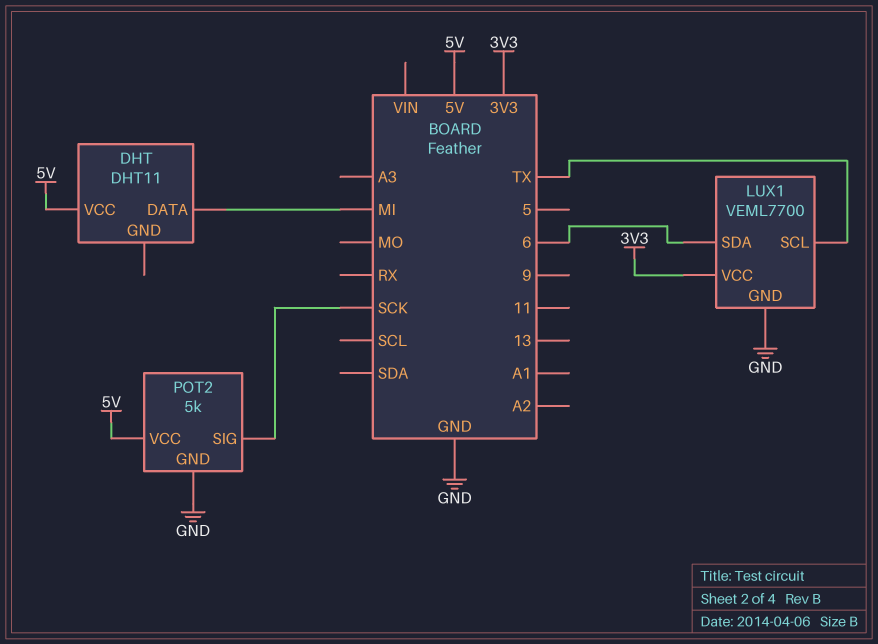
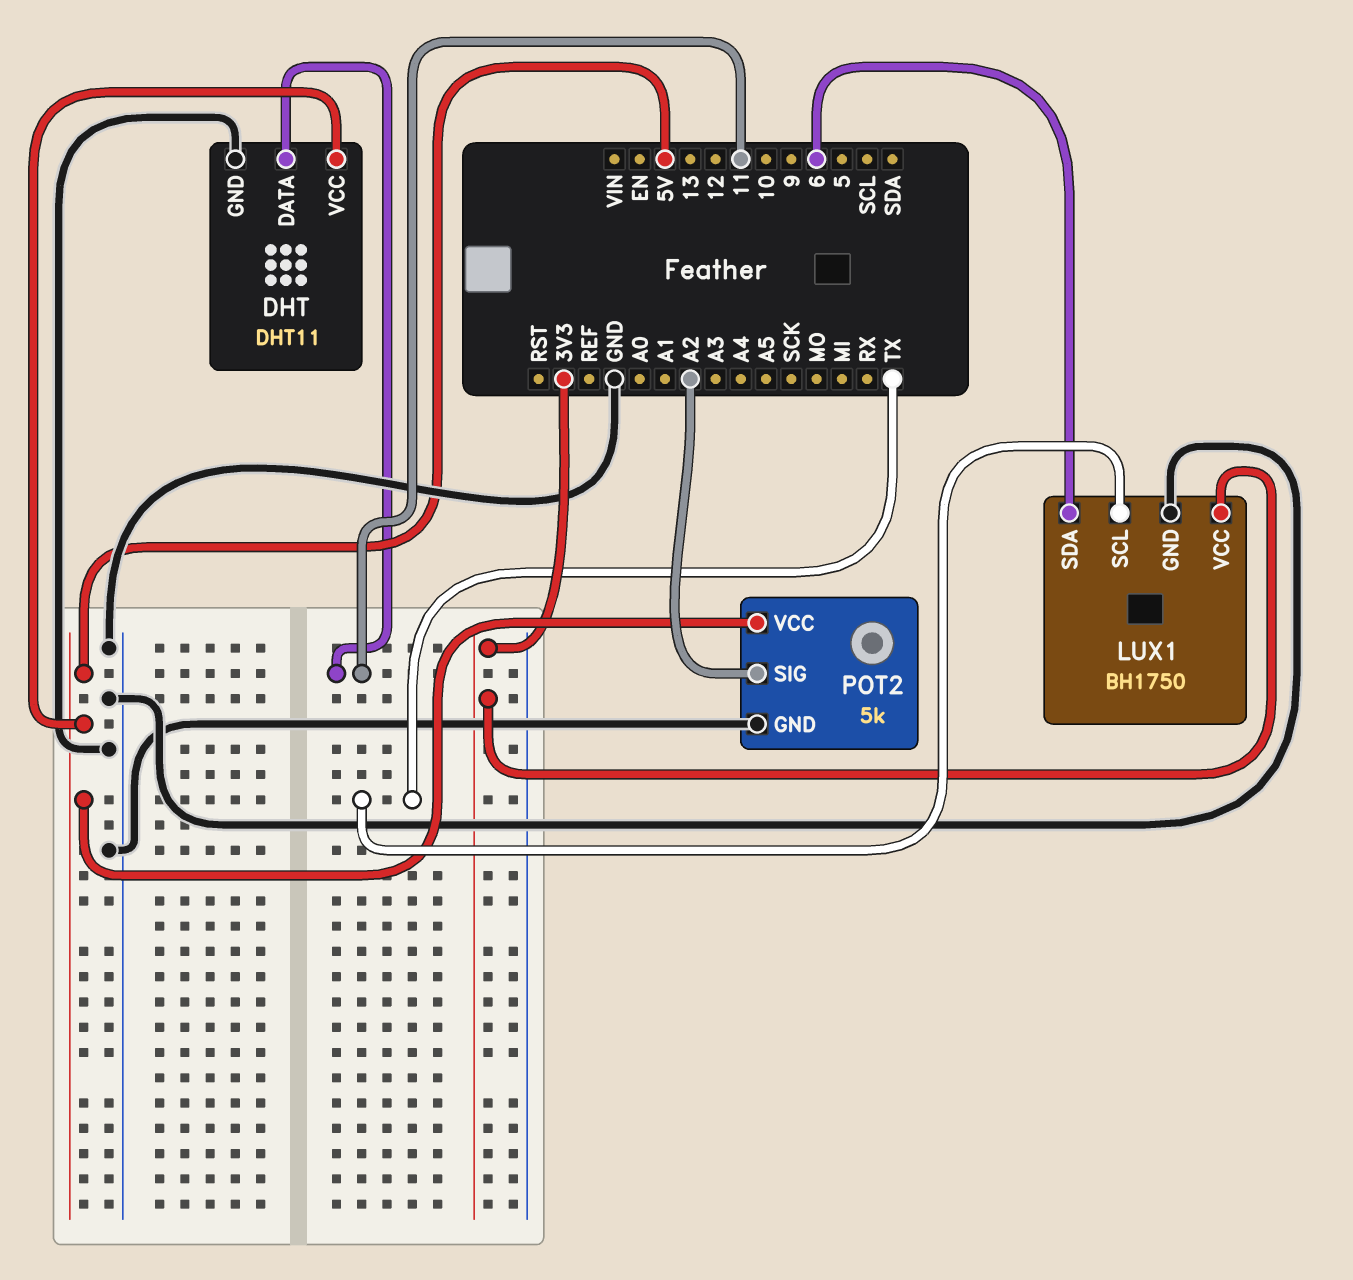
DHT pin DATA: MI -> 11
DHT pin GND: none -> GND
LUX1: VEML7700 -> BH1750
POT2 pin SIG: SCK -> A2

